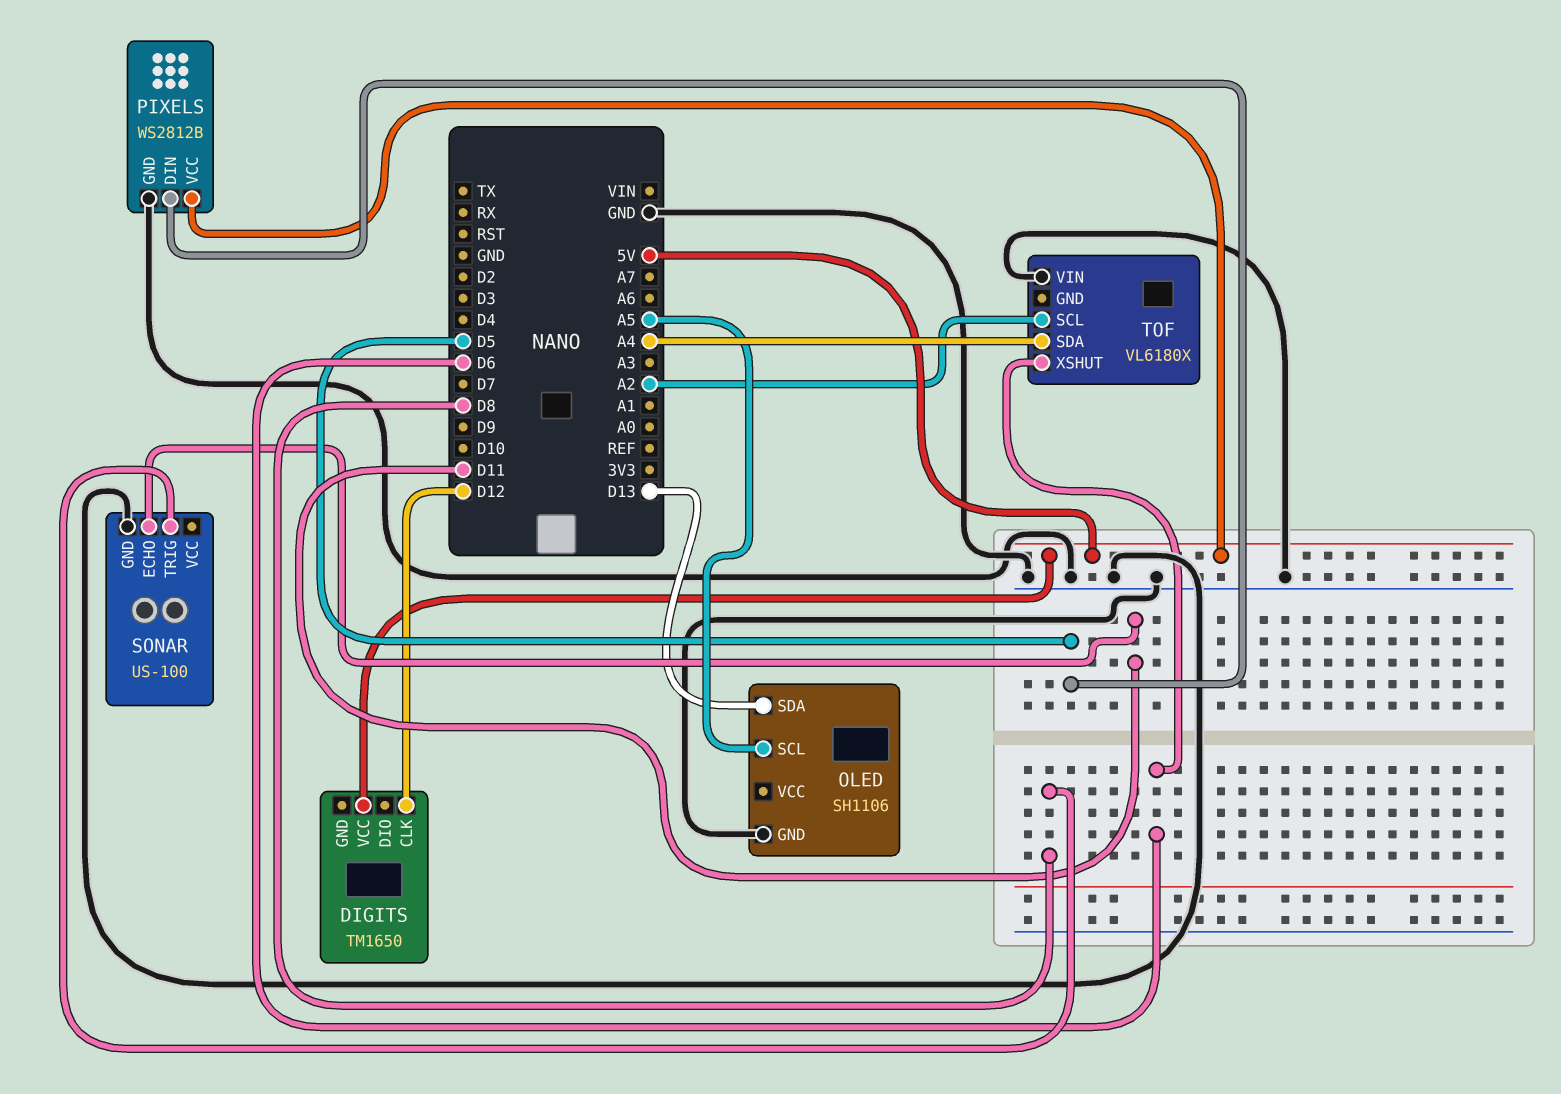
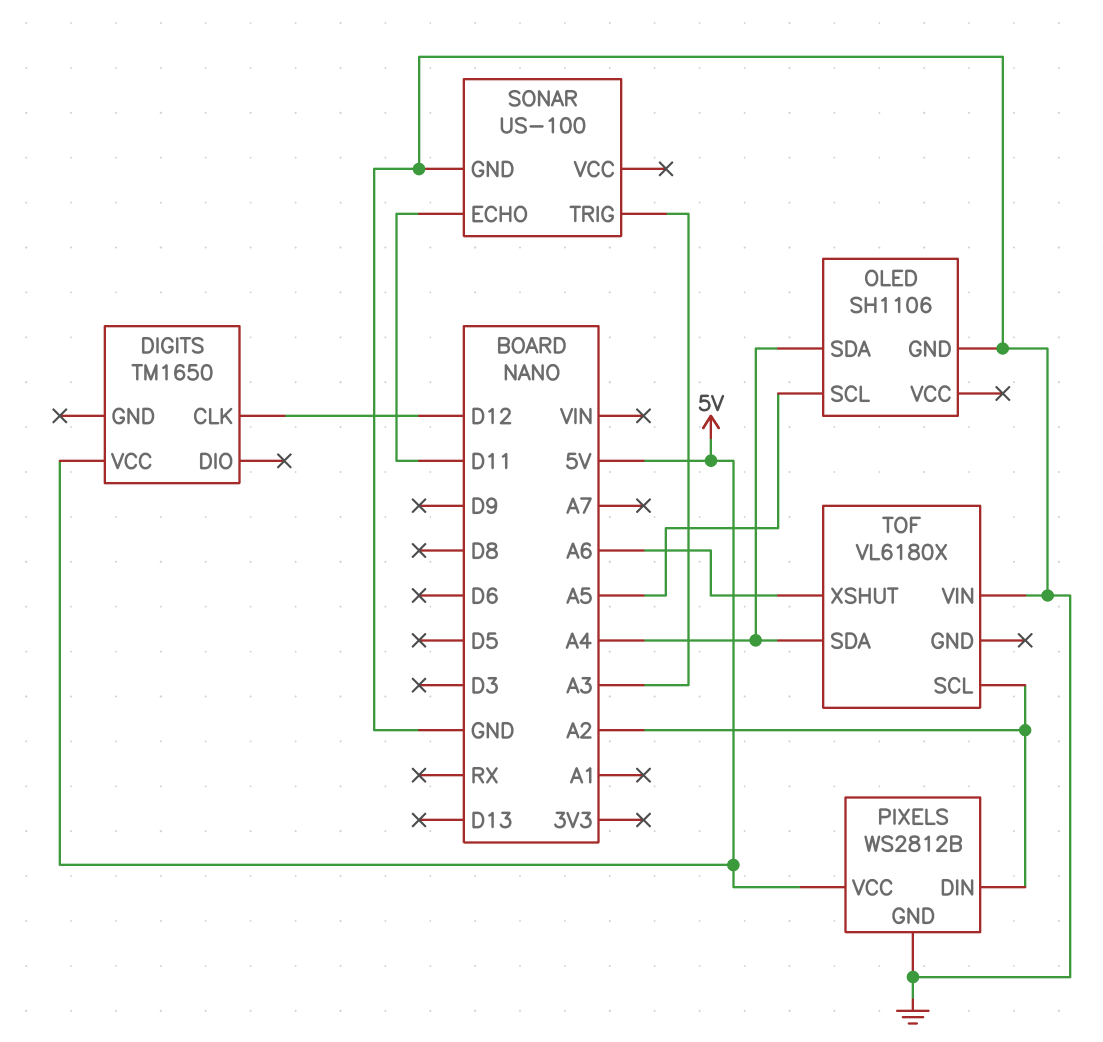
OLED pin SDA: D13 -> A4
PIXELS pin DIN: D5 -> A2
SONAR pin TRIG: D8 -> A3
TOF pin XSHUT: D6 -> A6

